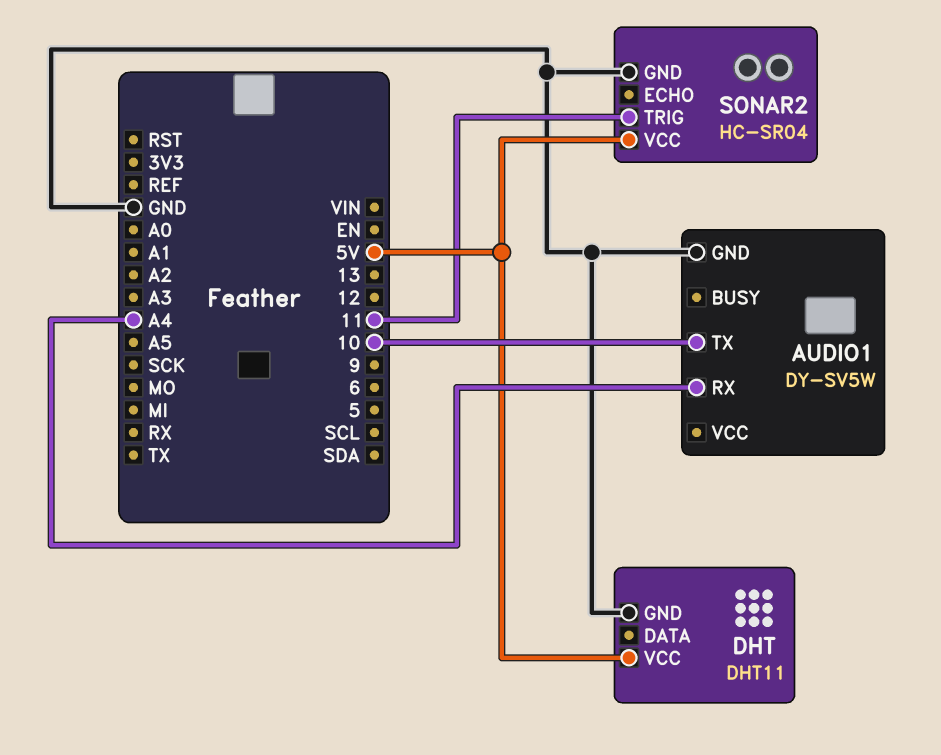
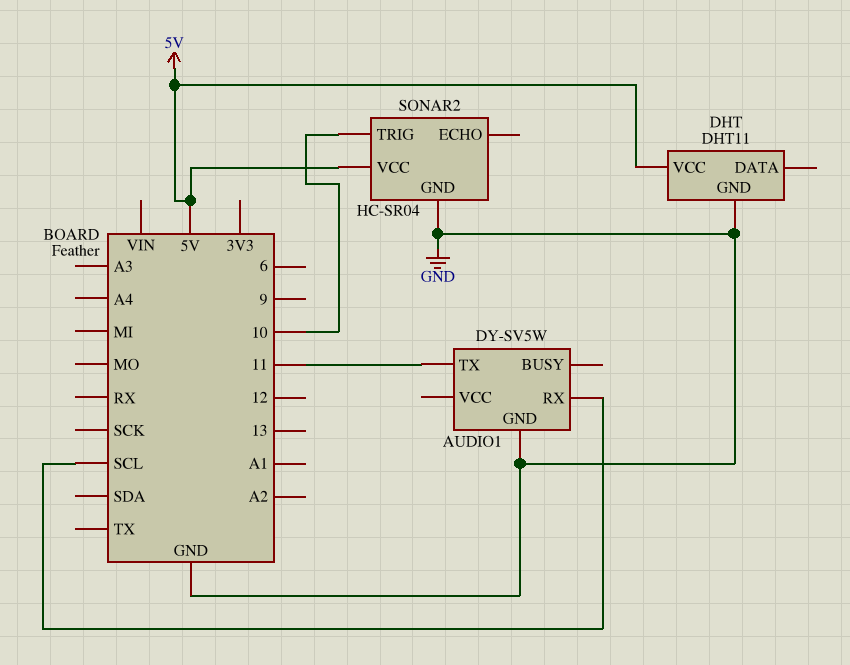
AUDIO1 pin RX: A4 -> SCL
AUDIO1 pin TX: 10 -> 11
SONAR2 pin TRIG: 11 -> 10

